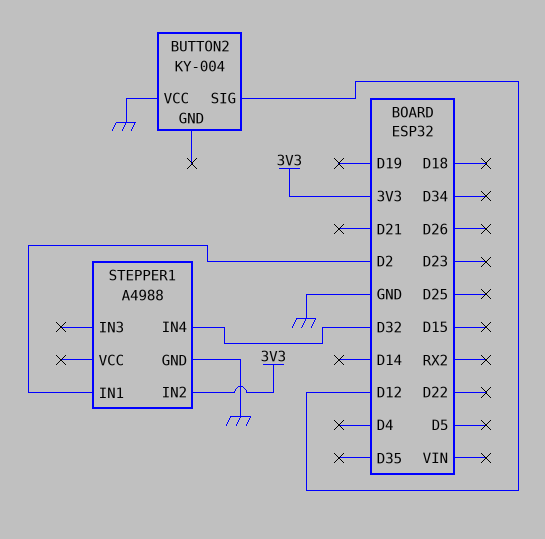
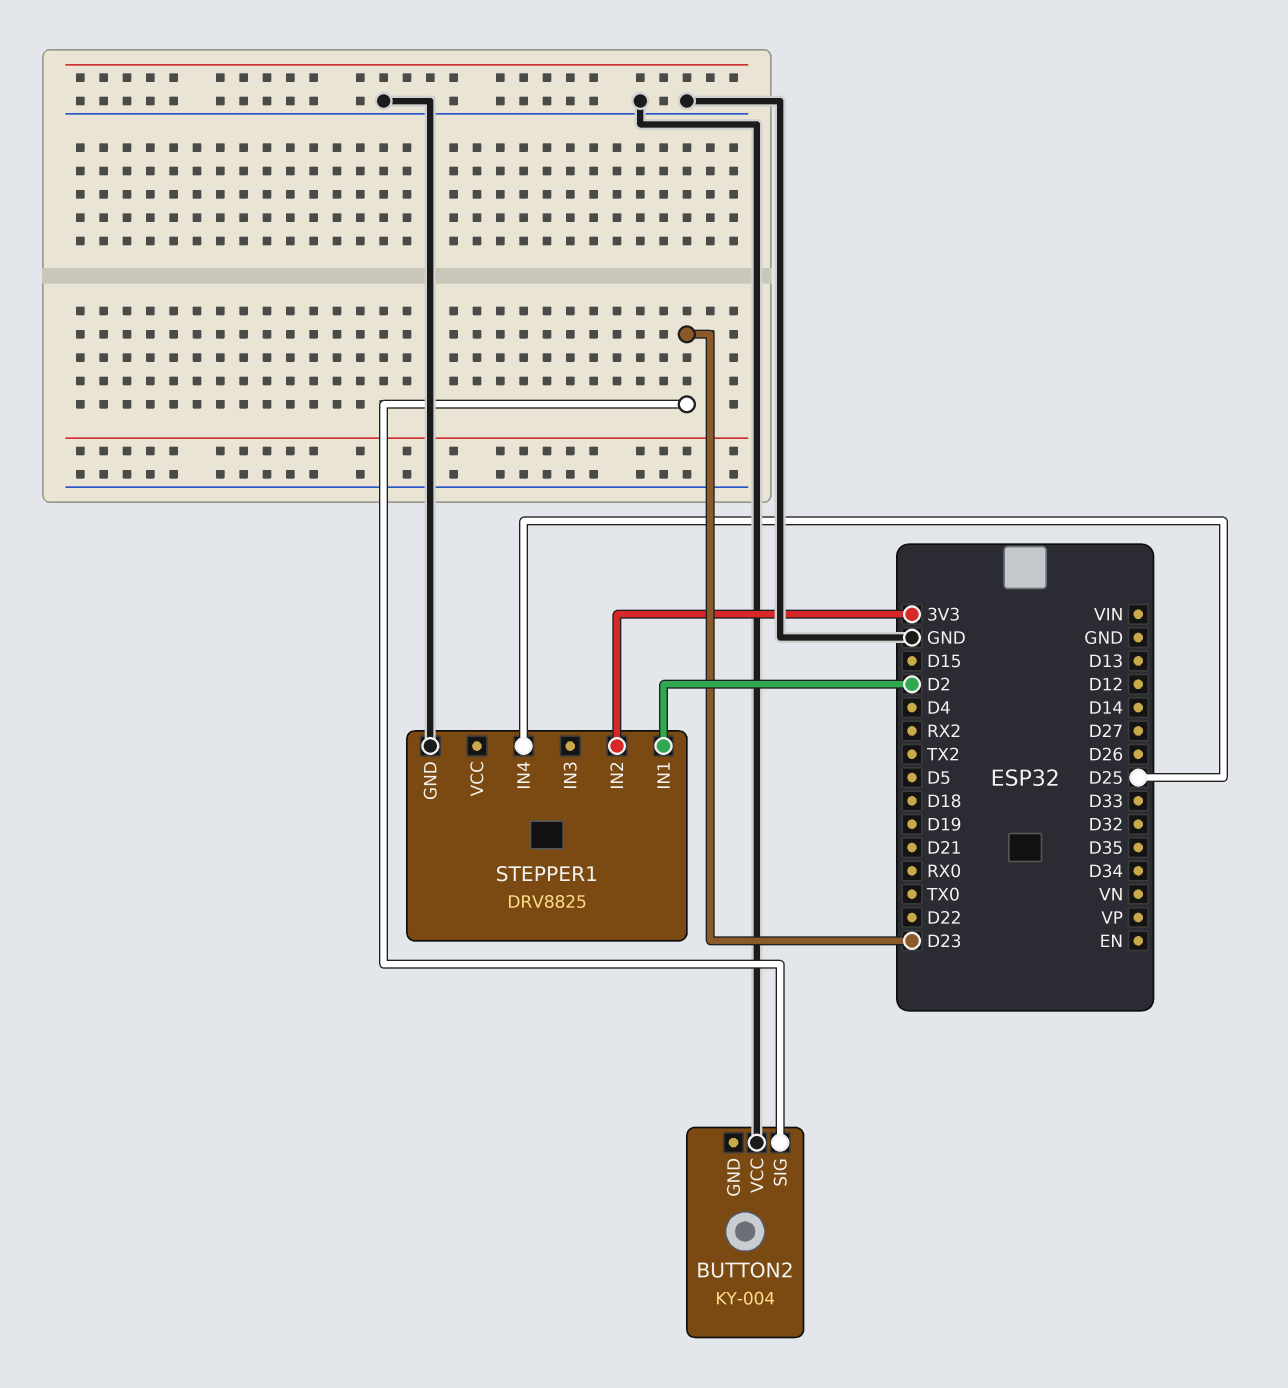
BUTTON2 pin SIG: D12 -> D23
STEPPER1: A4988 -> DRV8825
STEPPER1 pin IN4: D32 -> D25

